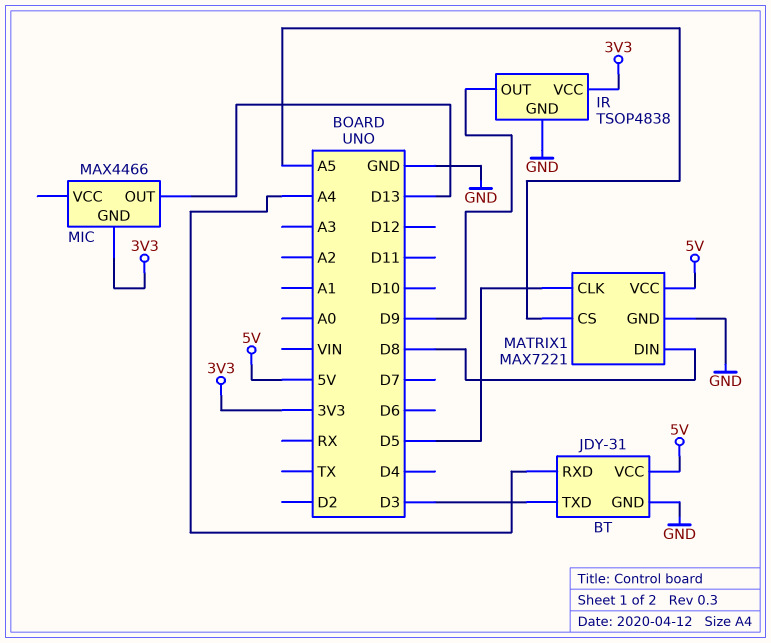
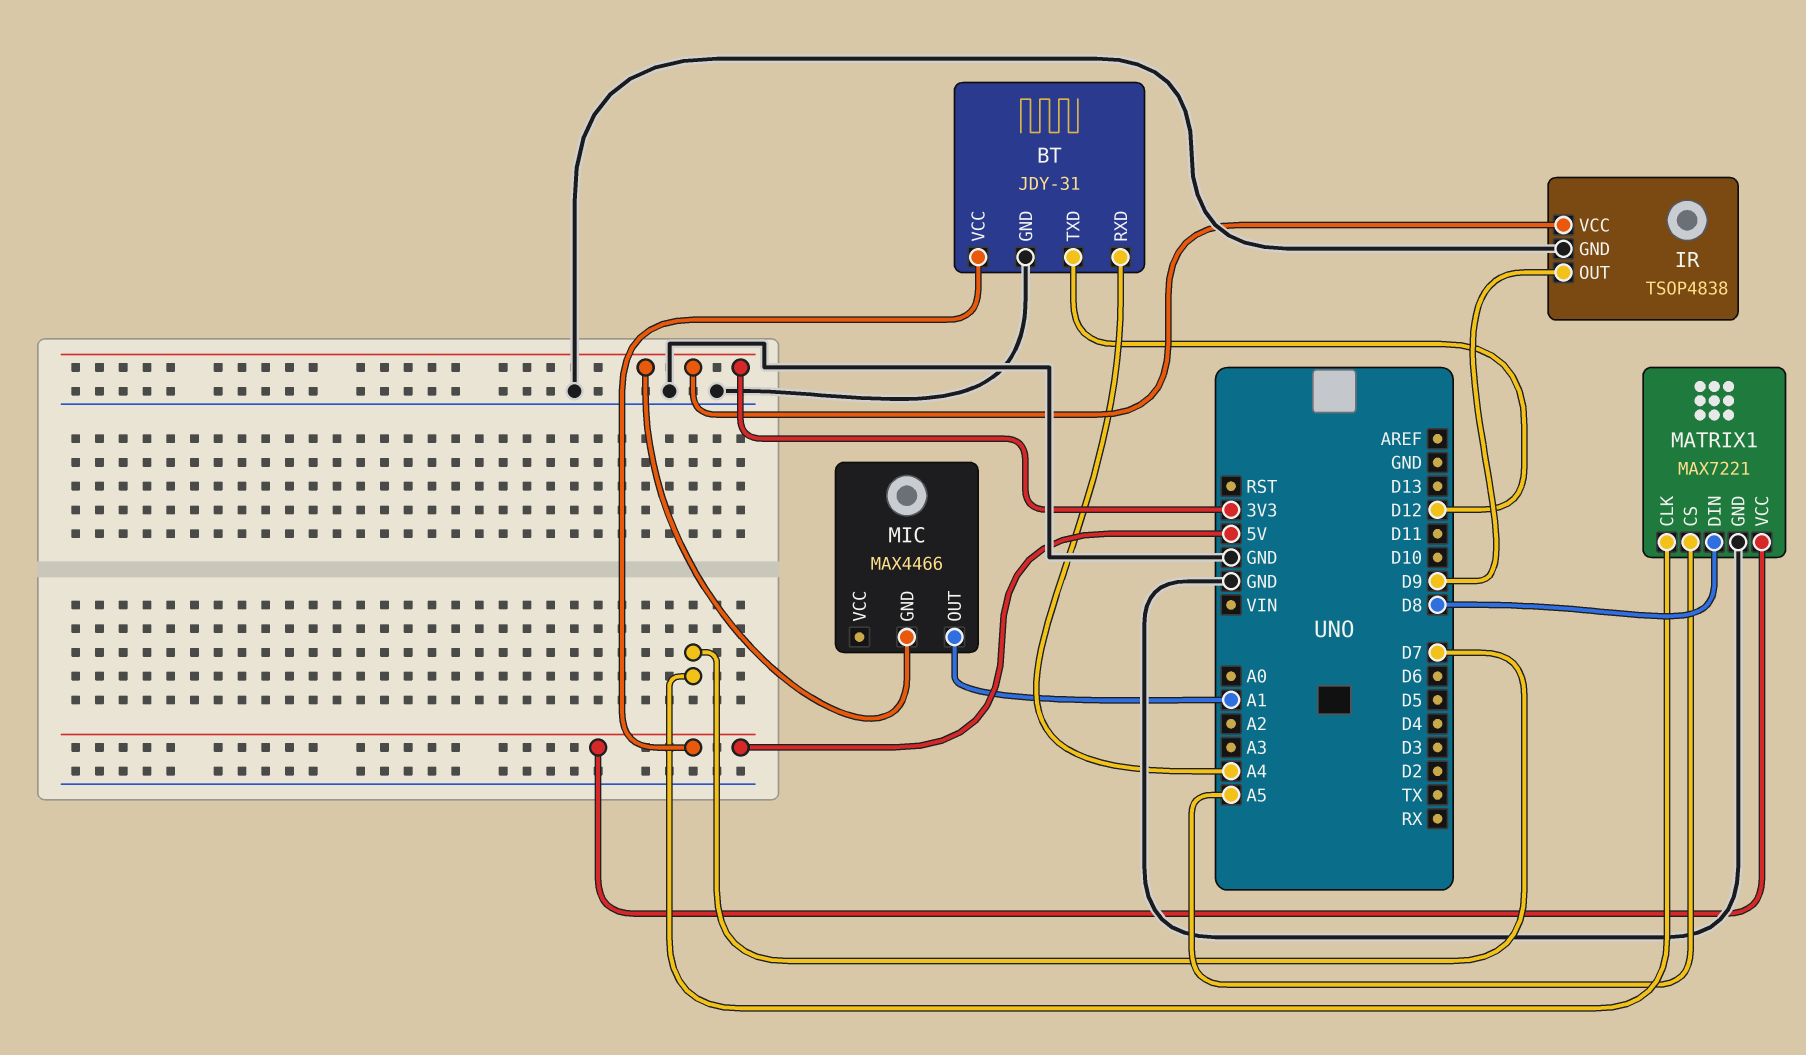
BT pin TXD: D3 -> D12
MATRIX1 pin CLK: D5 -> D7
MIC pin OUT: D13 -> A1

